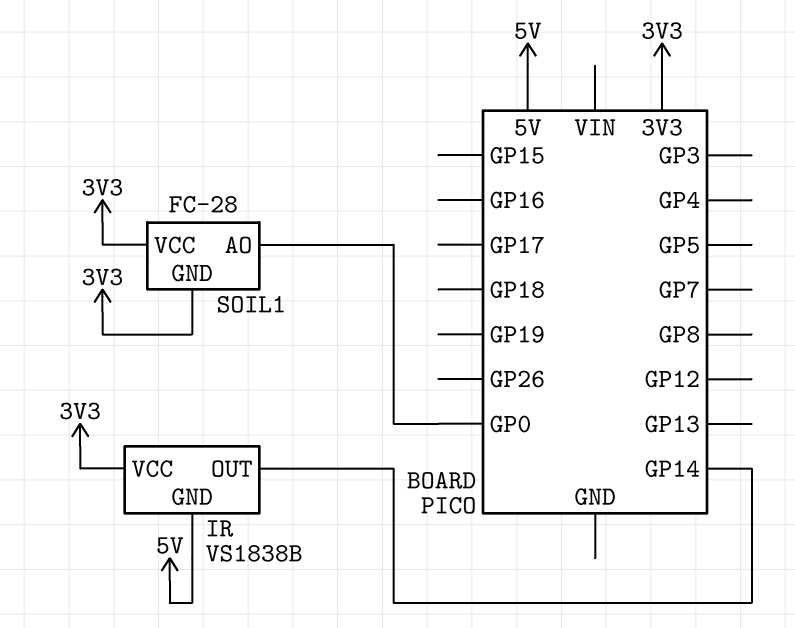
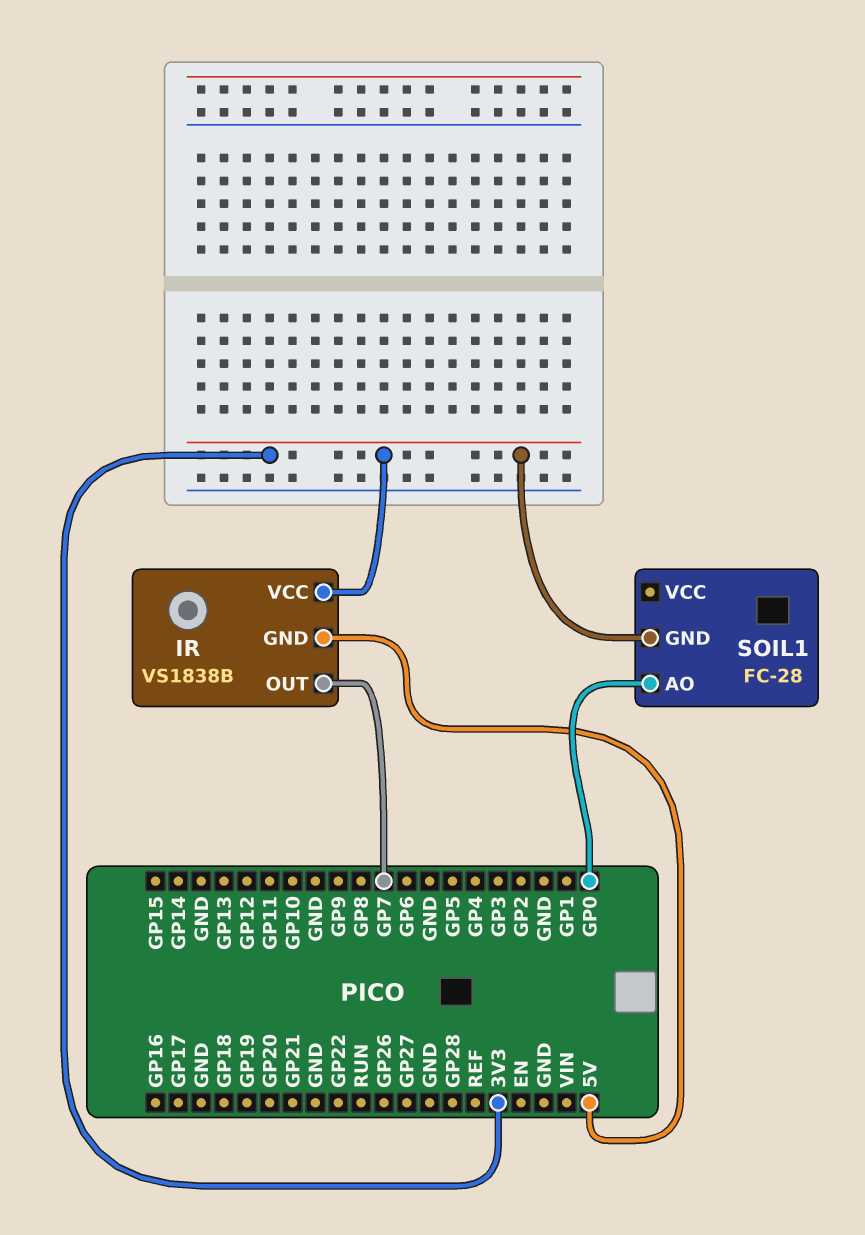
IR pin OUT: GP14 -> GP7
SOIL1 pin VCC: 3V3 -> none

